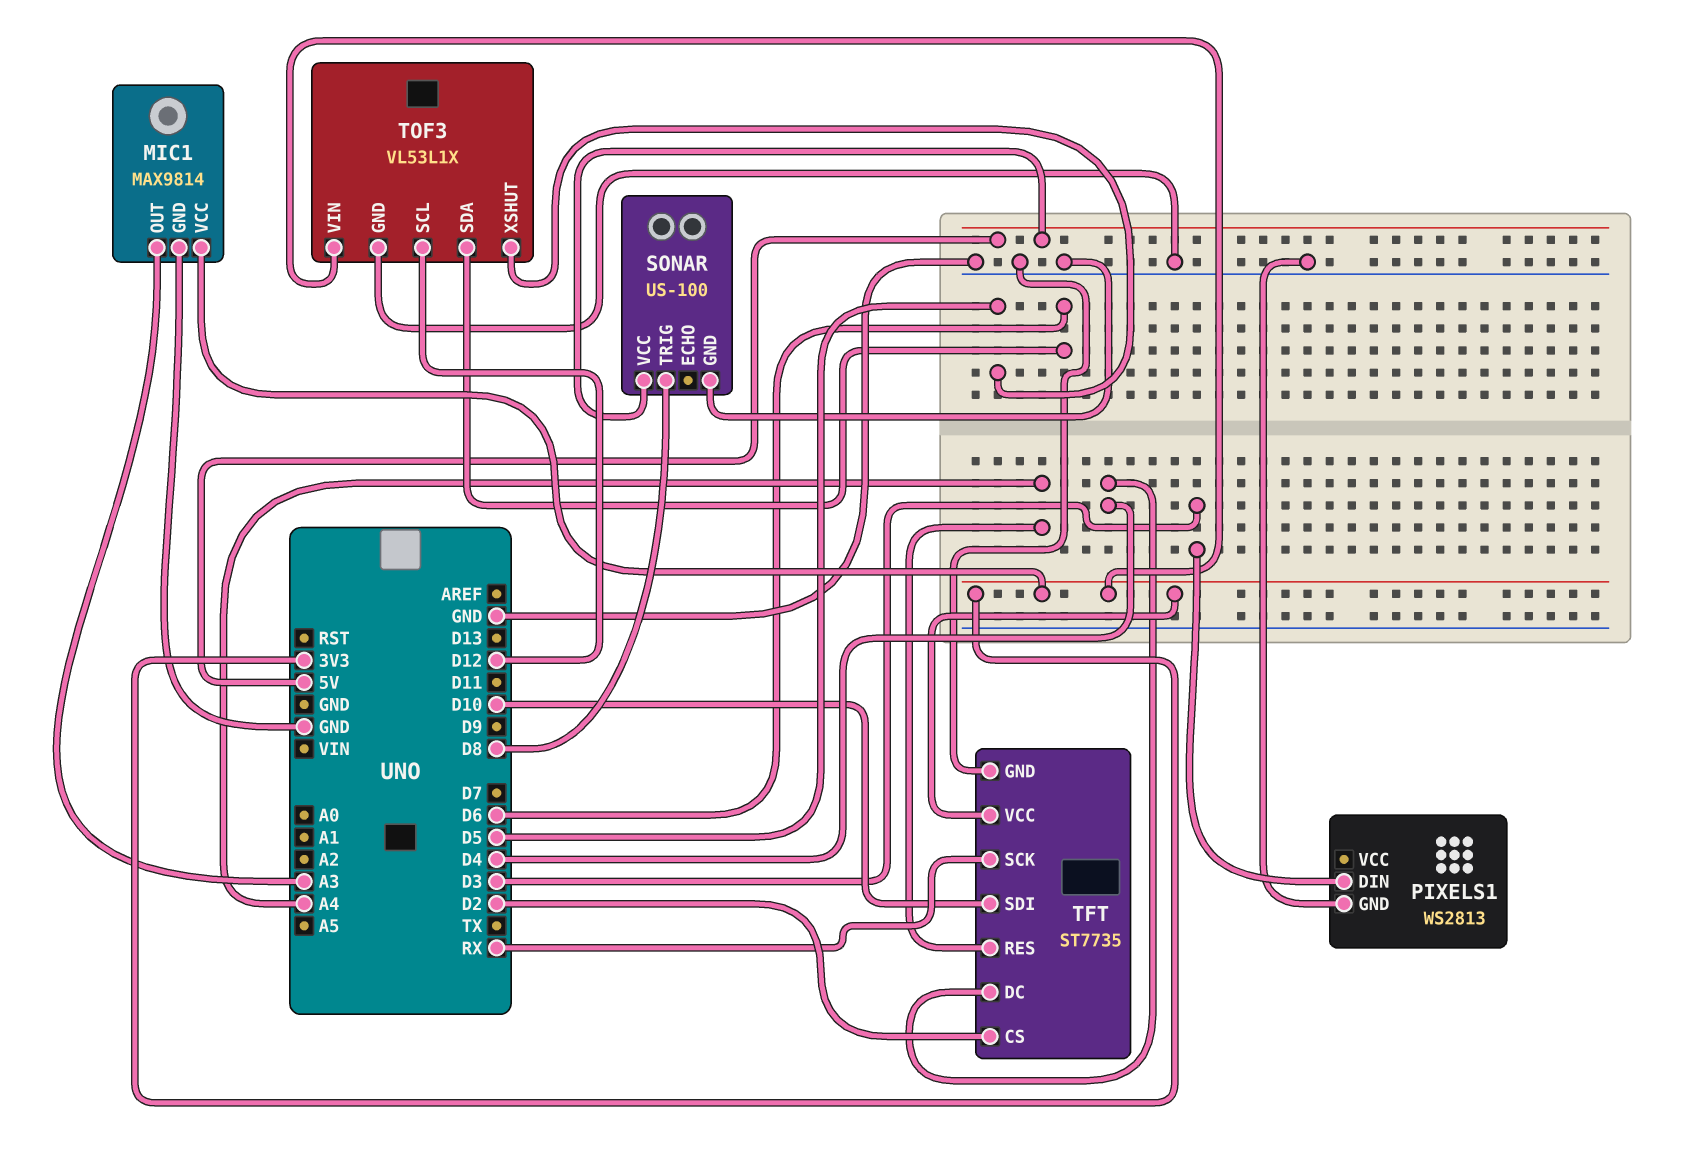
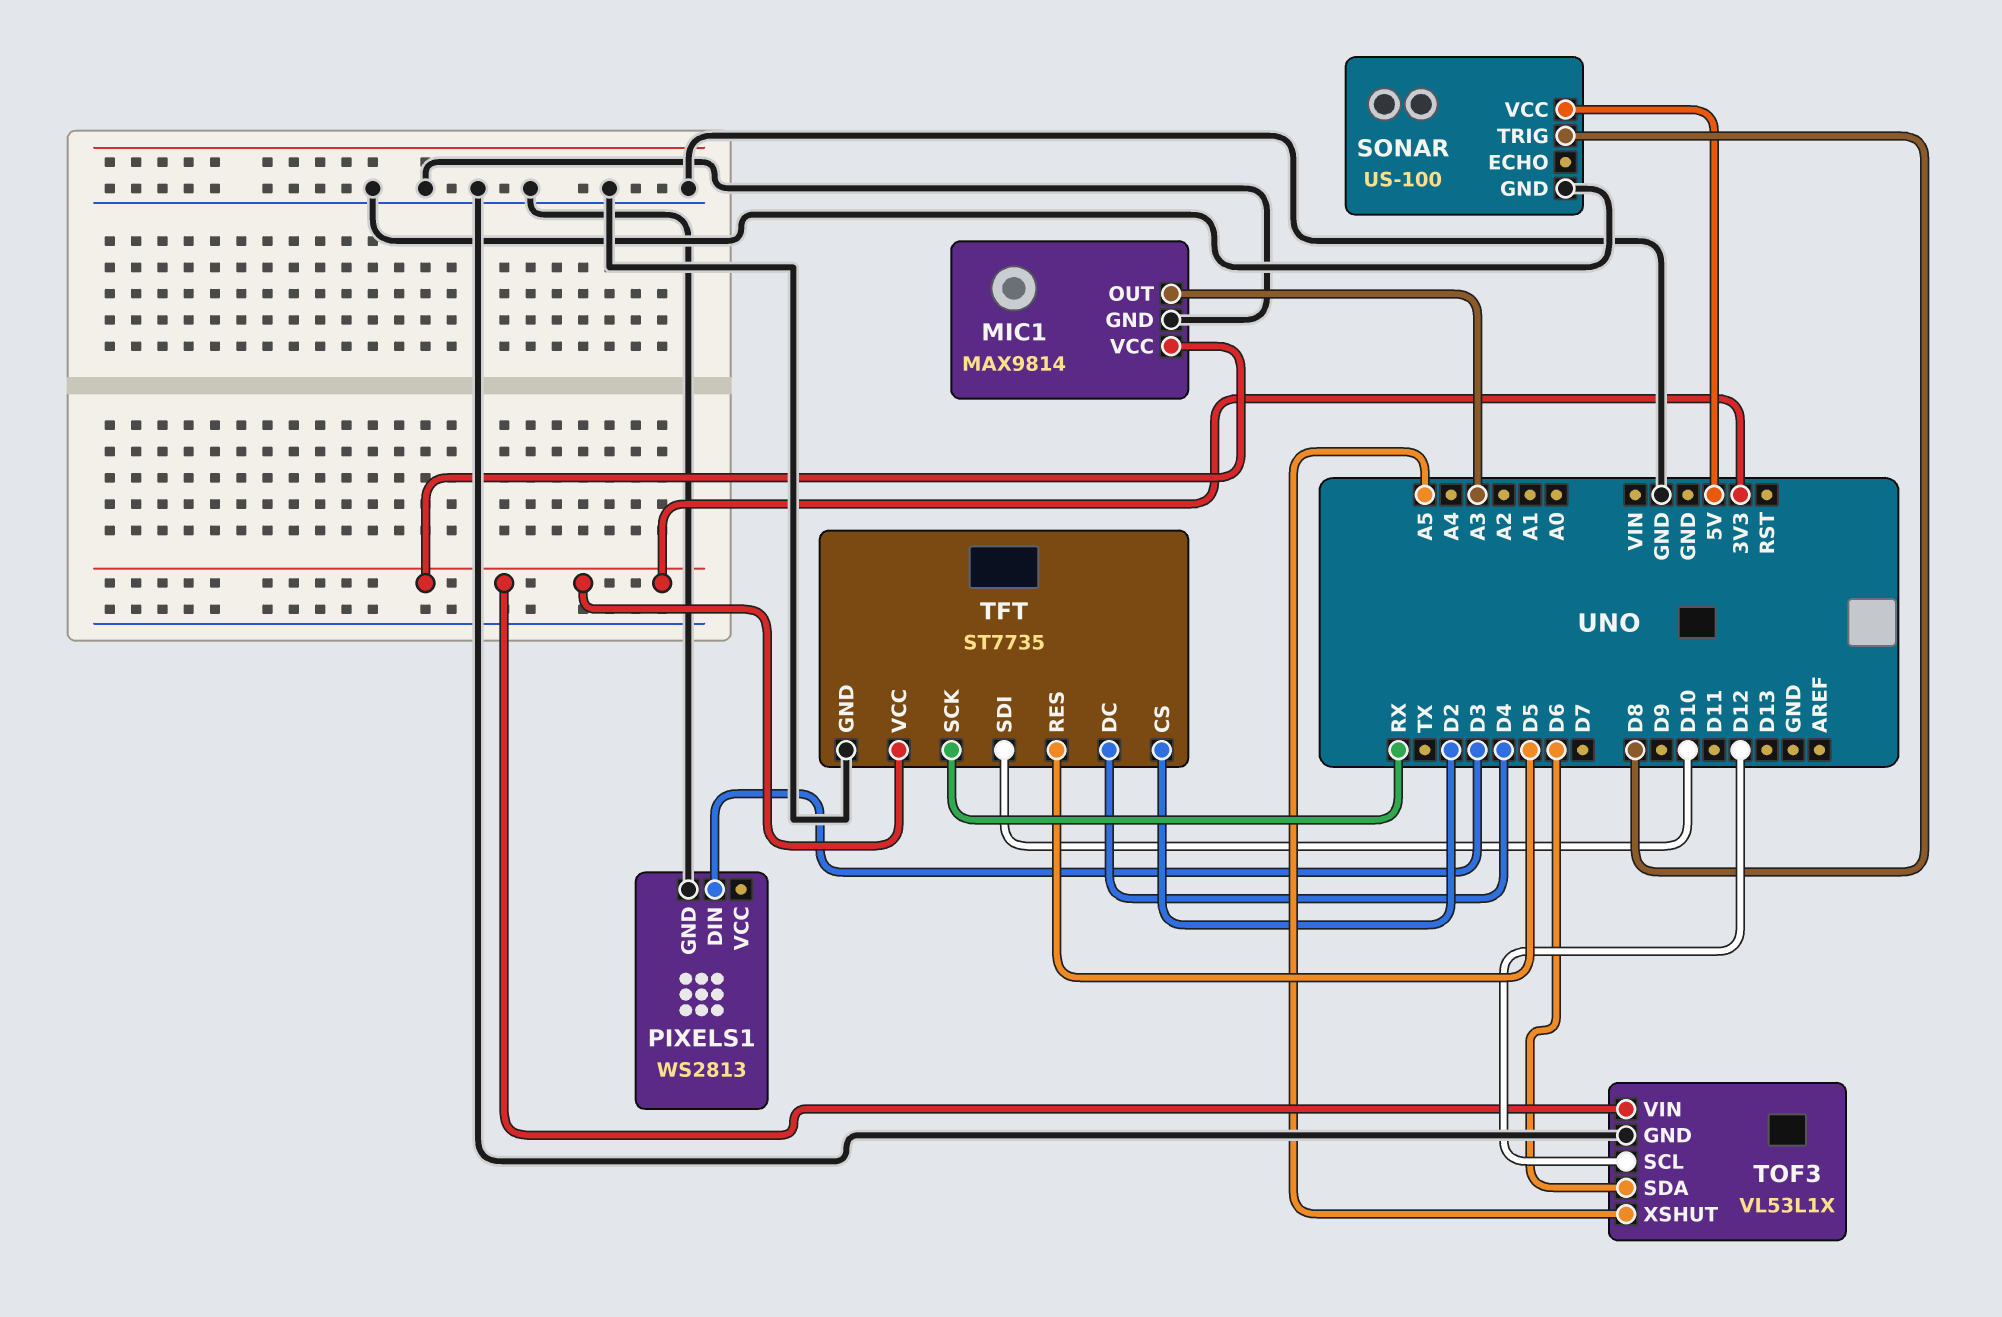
TFT pin RES: A4 -> D5
TOF3 pin XSHUT: D5 -> A5

